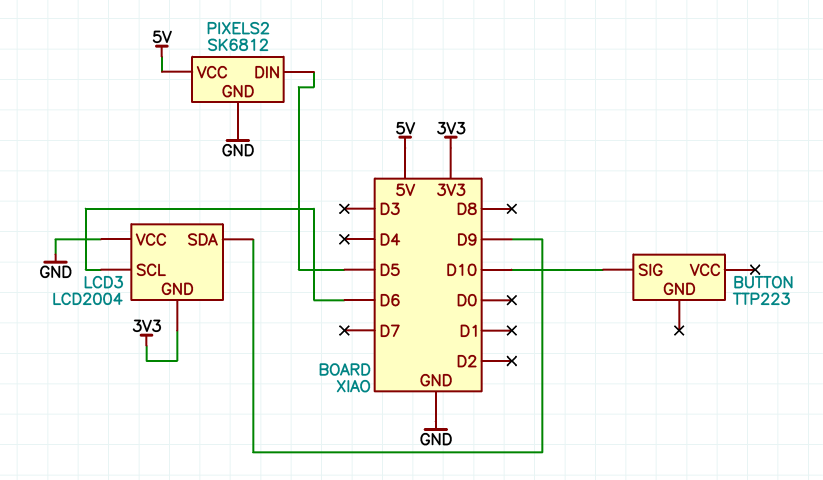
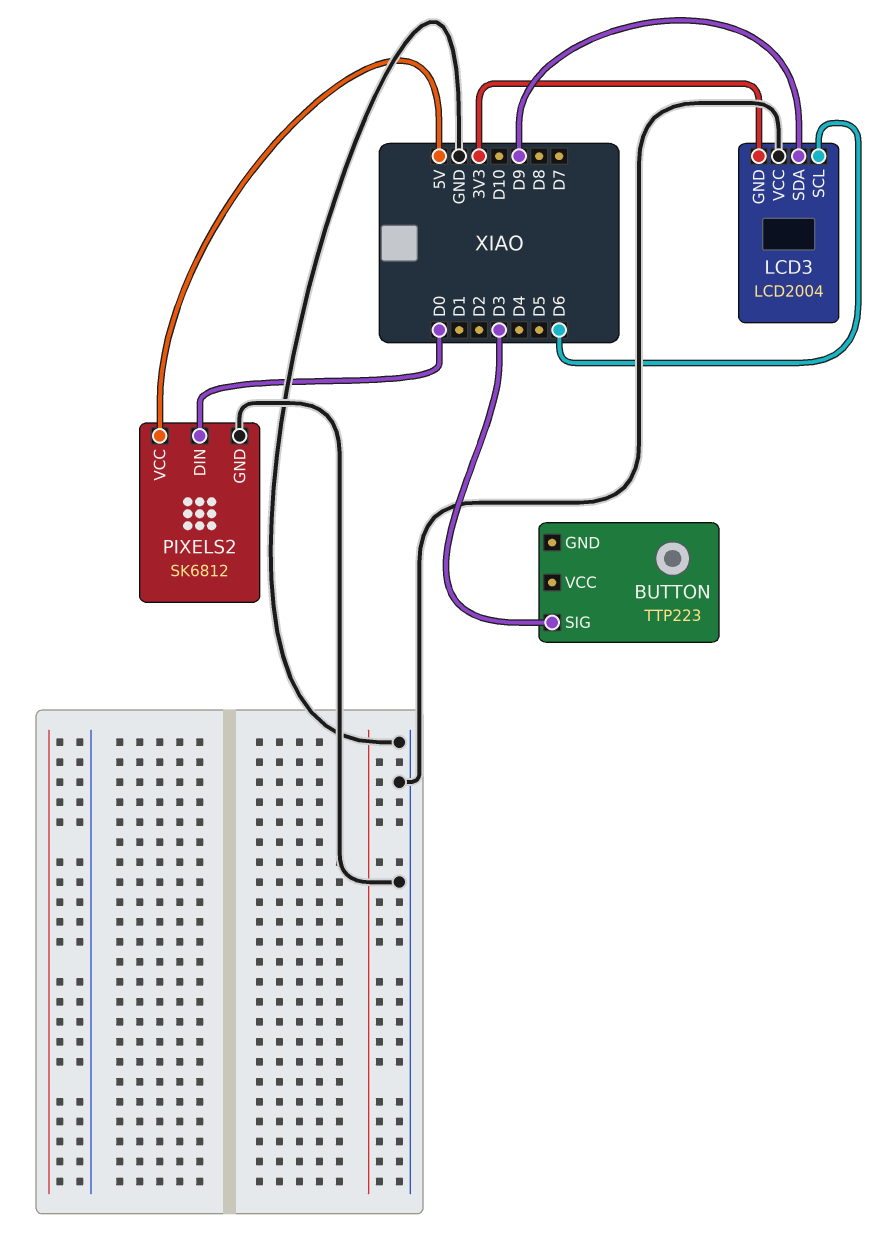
BUTTON pin SIG: D10 -> D3
PIXELS2 pin DIN: D5 -> D0

